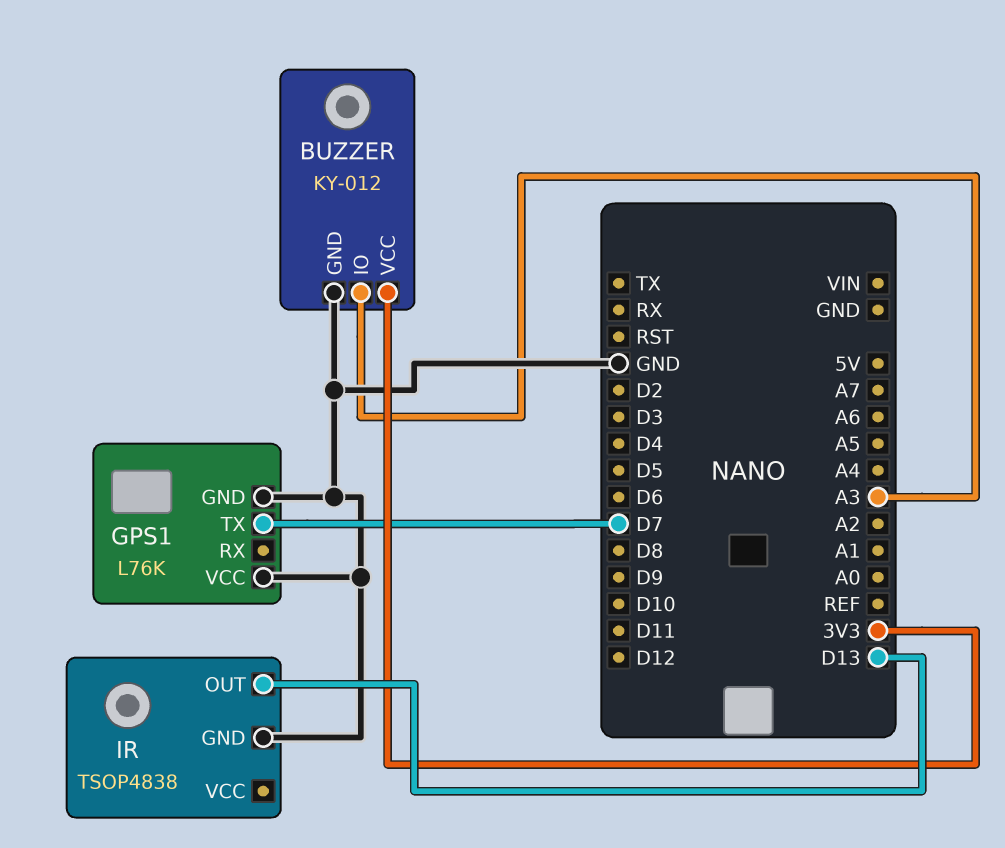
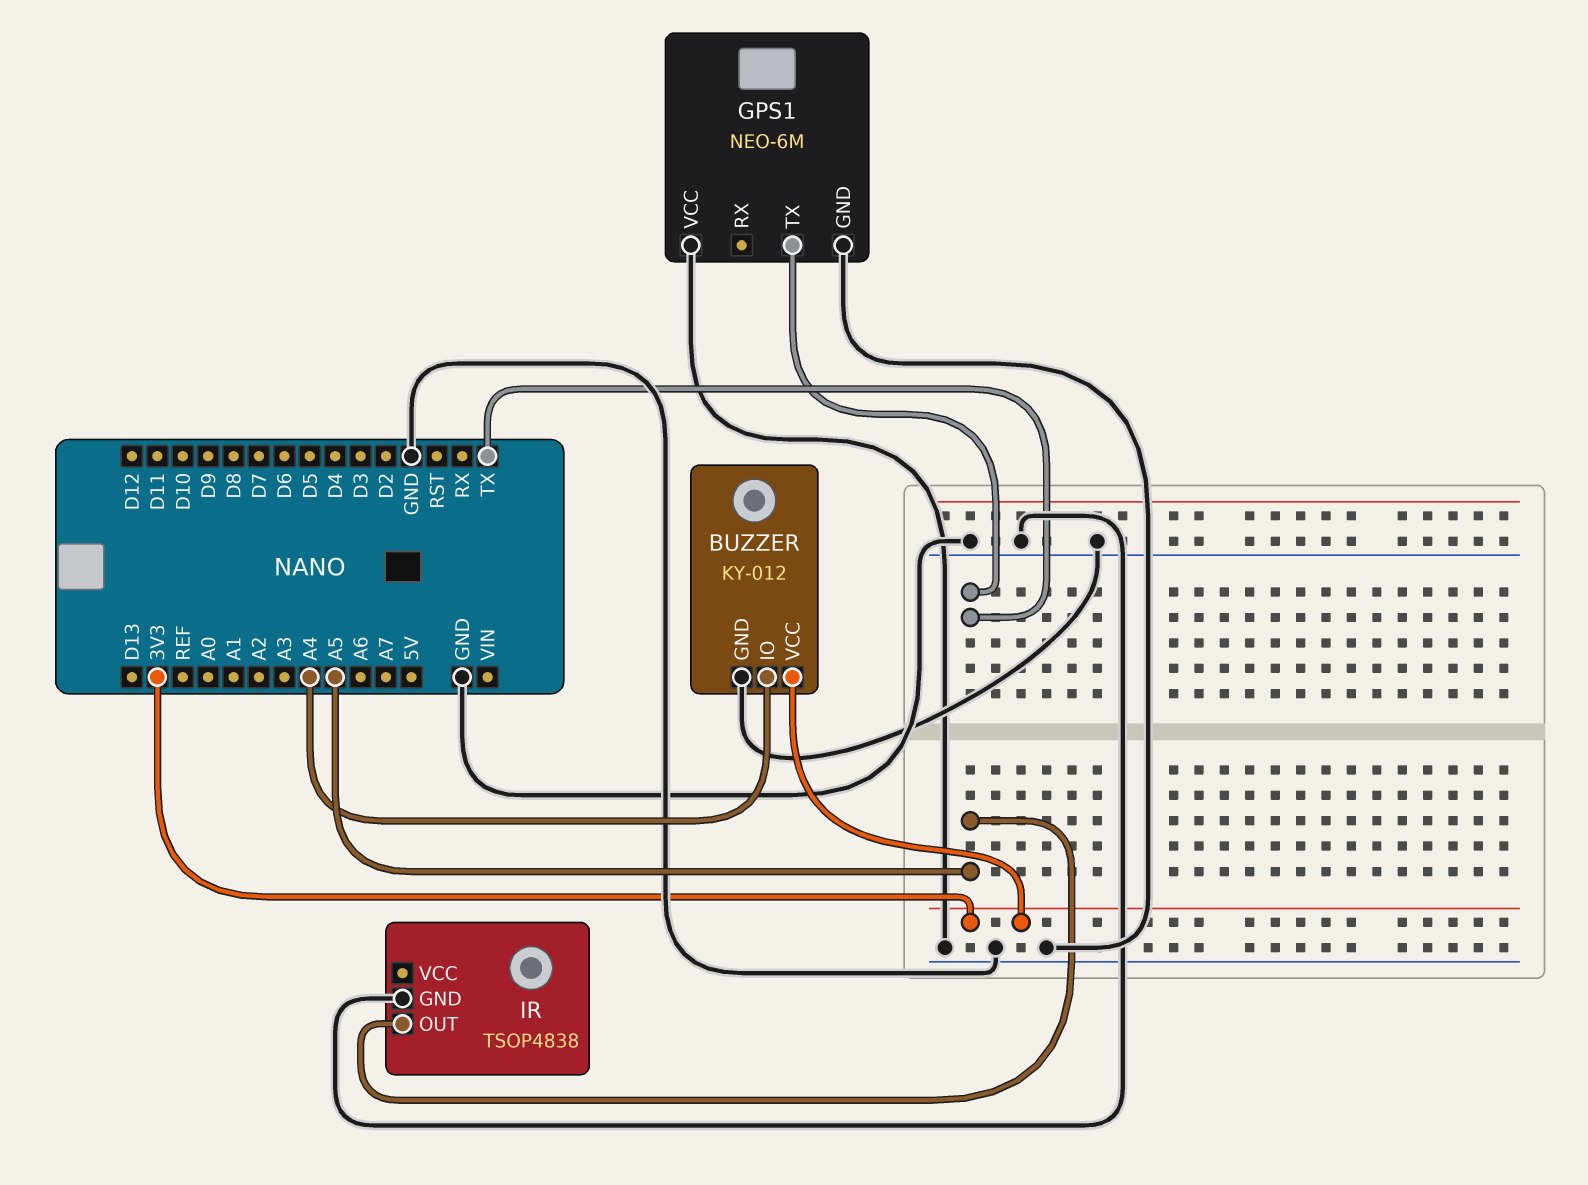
BUZZER pin IO: A3 -> A4
GPS1: L76K -> NEO-6M
GPS1 pin TX: D7 -> TX
IR pin OUT: D13 -> A5

